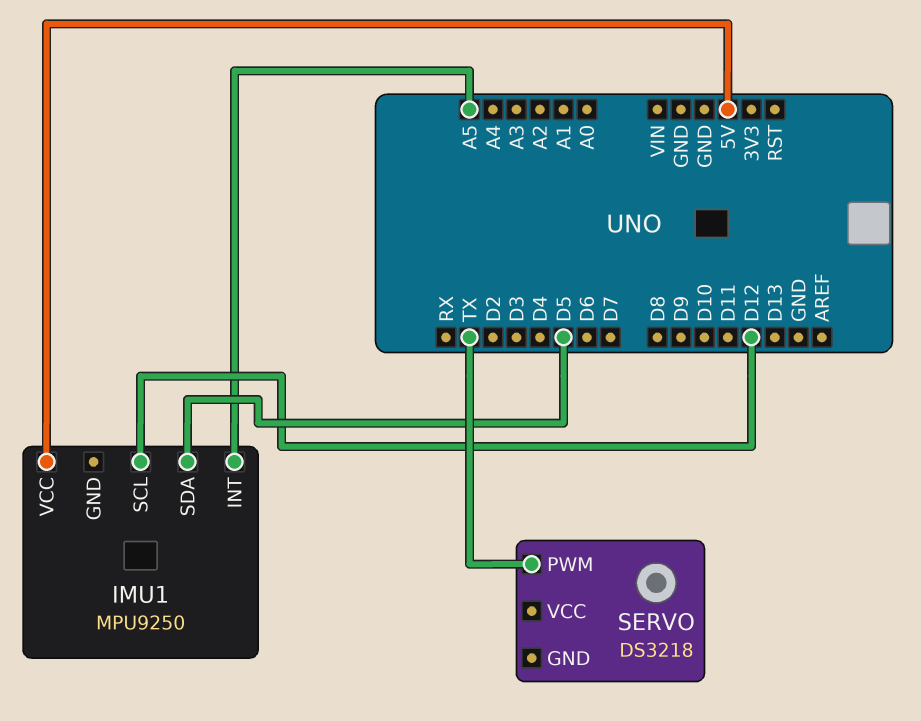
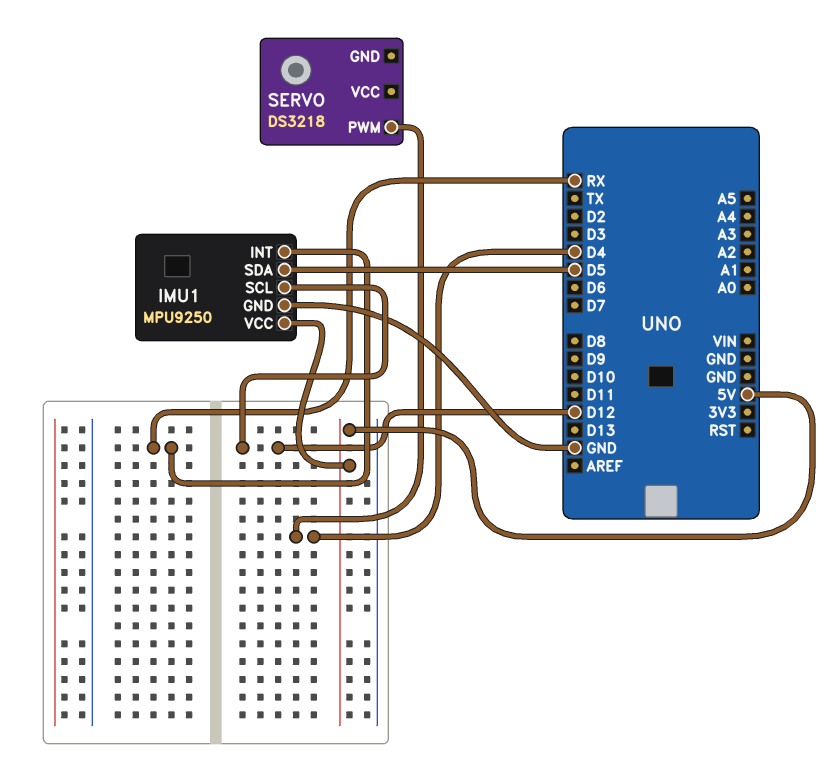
IMU1 pin GND: none -> GND
IMU1 pin INT: A5 -> RX
SERVO pin PWM: TX -> D4

